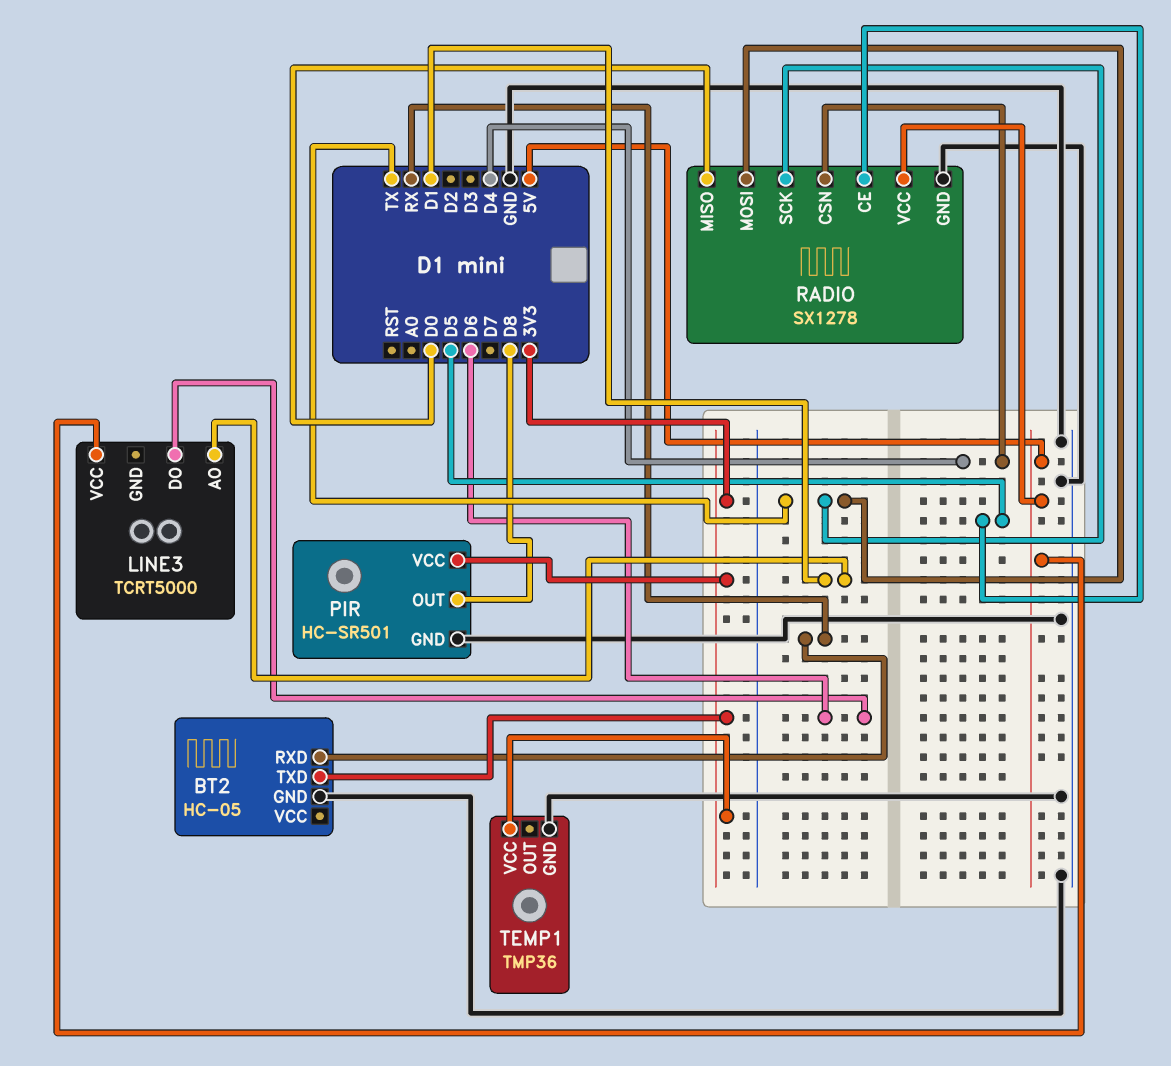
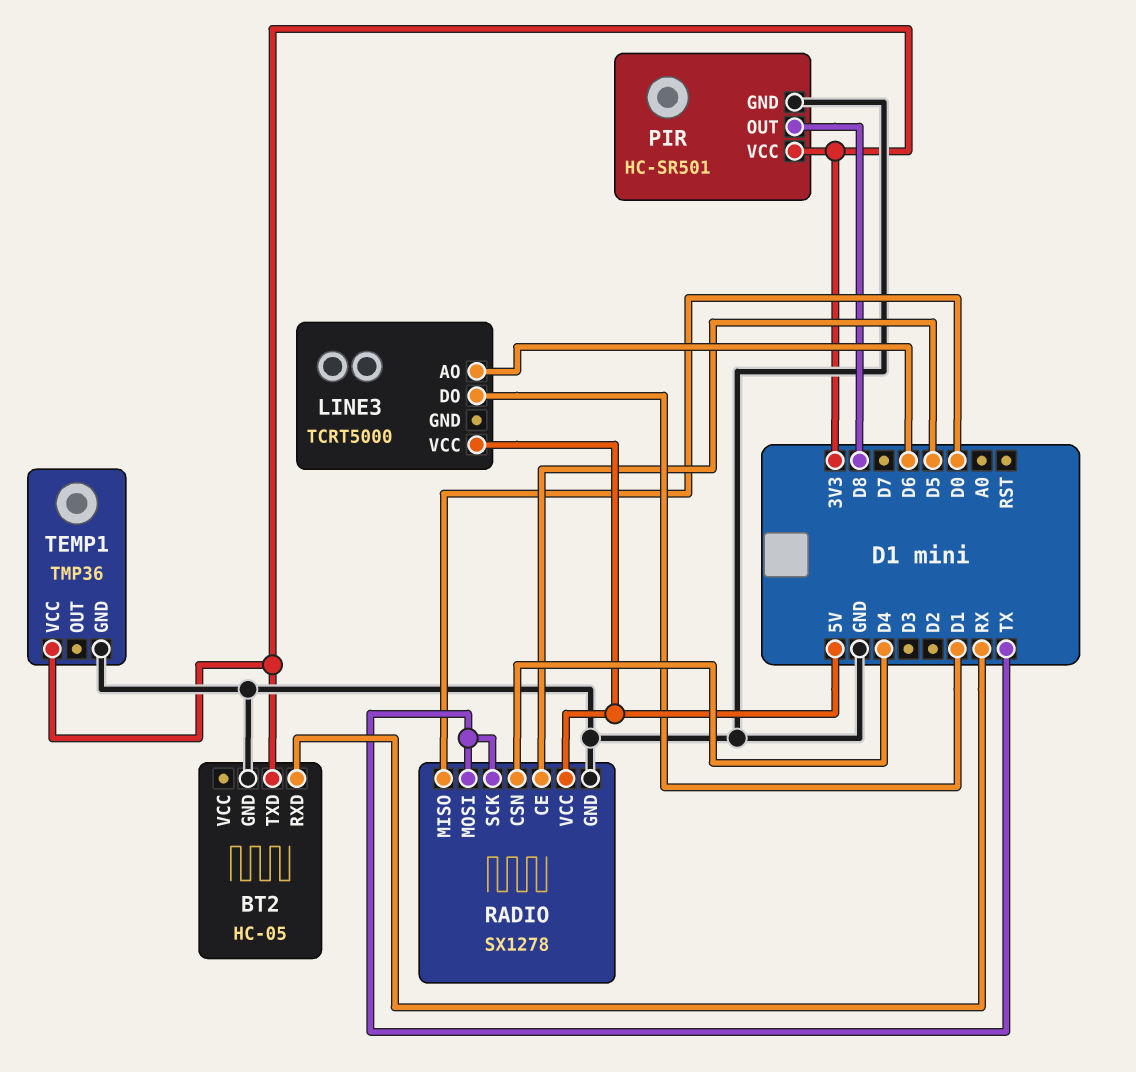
LINE3 pin AO: D1 -> D6
LINE3 pin DO: D6 -> D1

